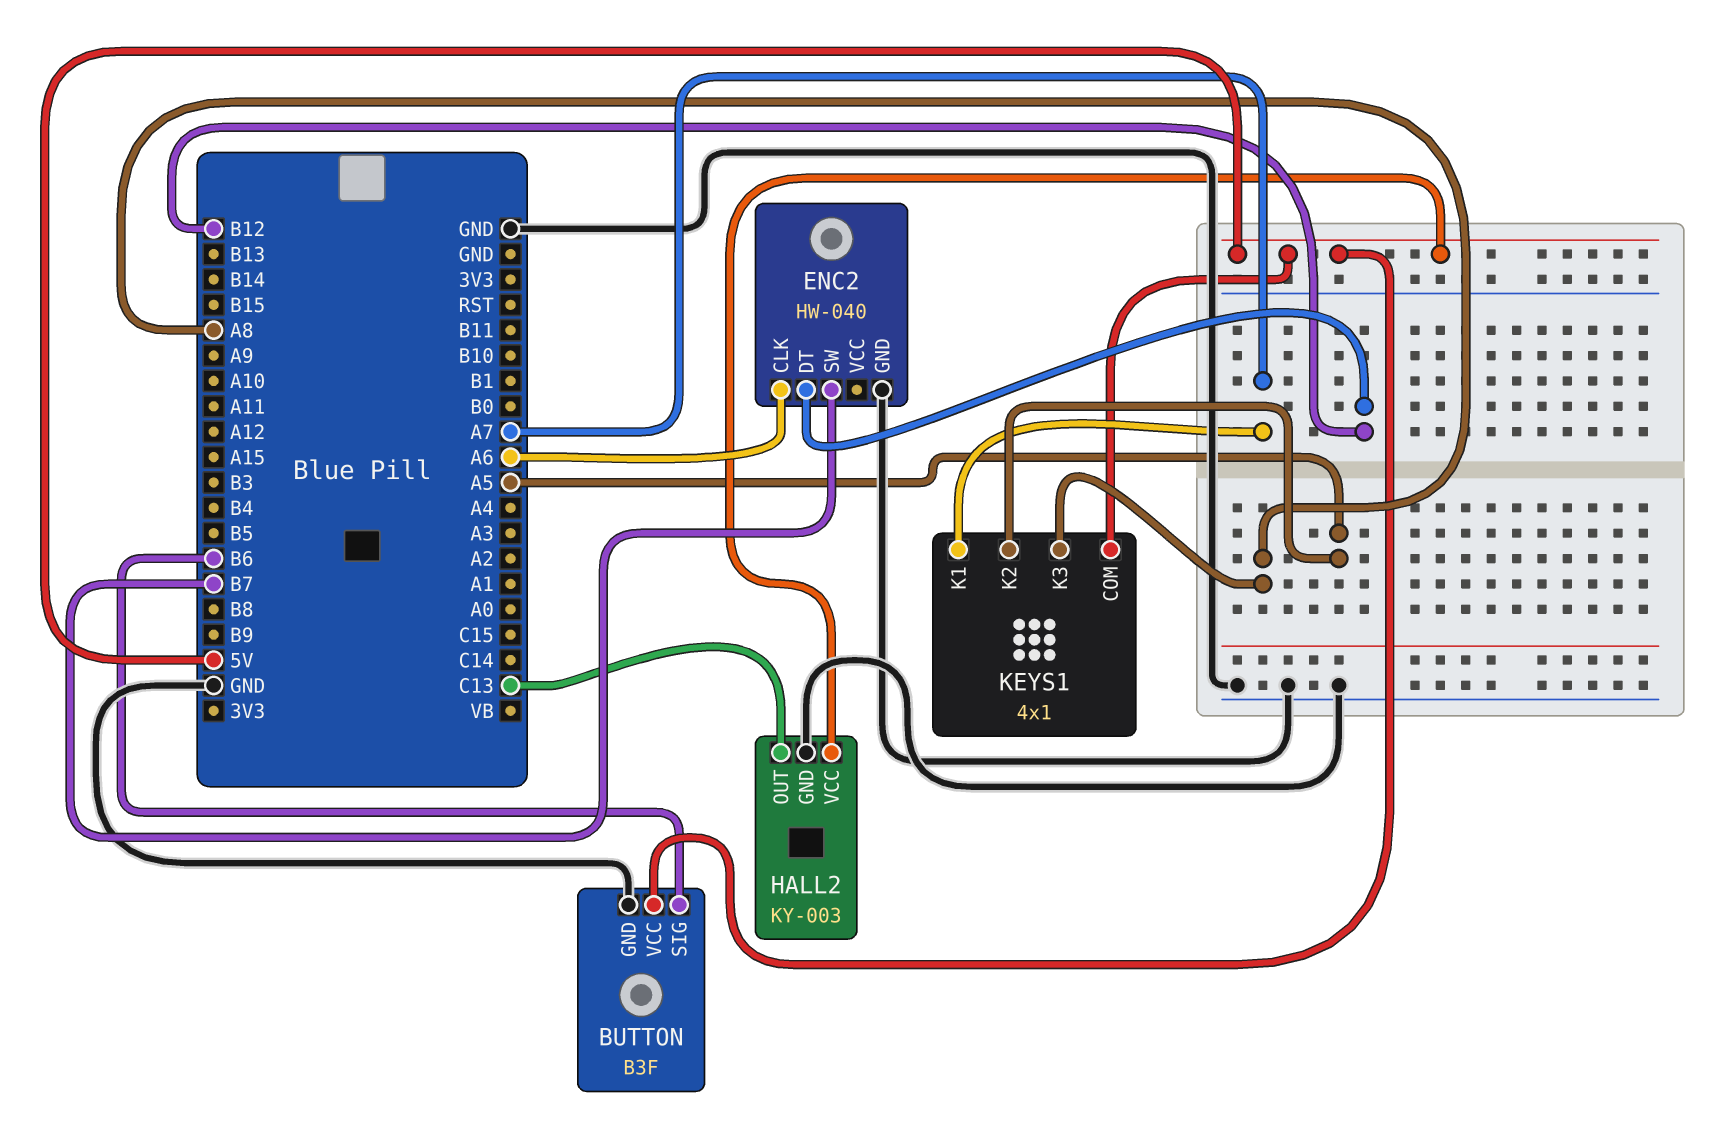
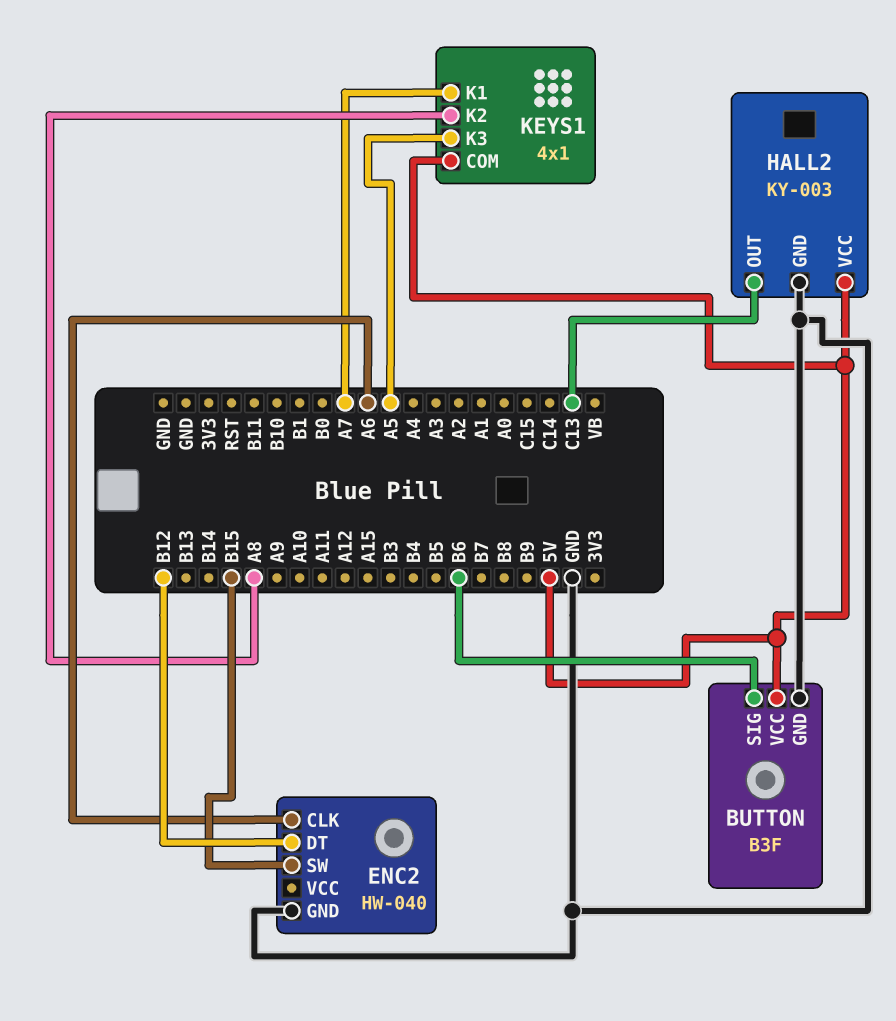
ENC2 pin SW: B7 -> B15
KEYS1 pin K2: A5 -> A8
KEYS1 pin K3: A8 -> A5

